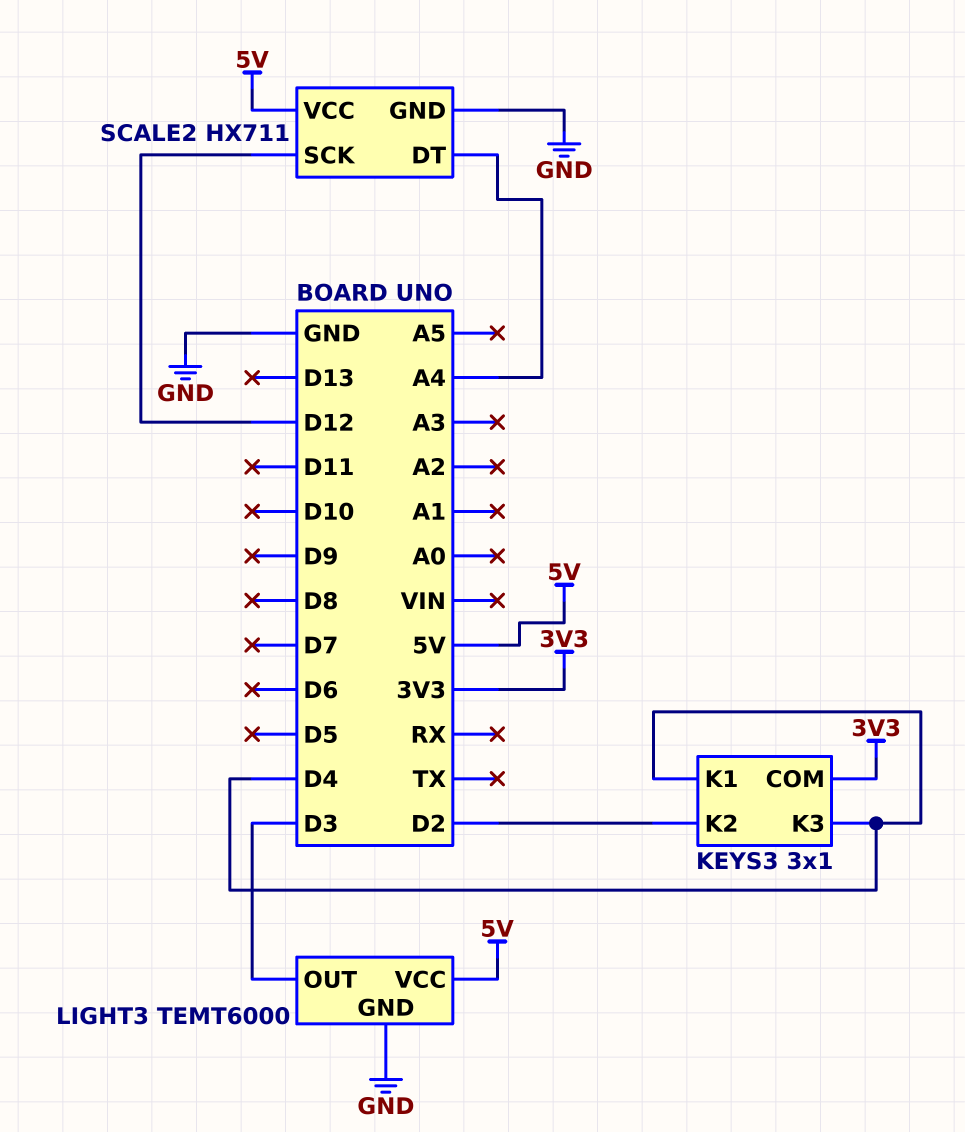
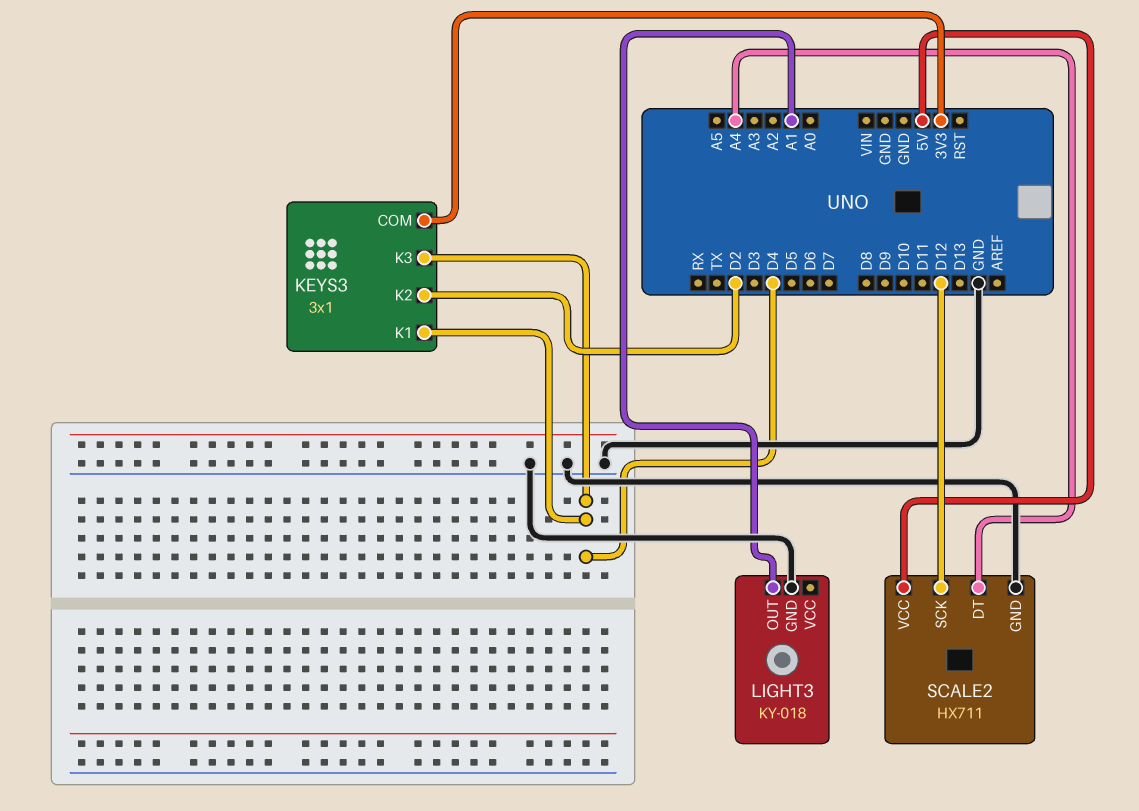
LIGHT3: TEMT6000 -> KY-018
LIGHT3 pin OUT: D3 -> A1
LIGHT3 pin VCC: 5V -> none

